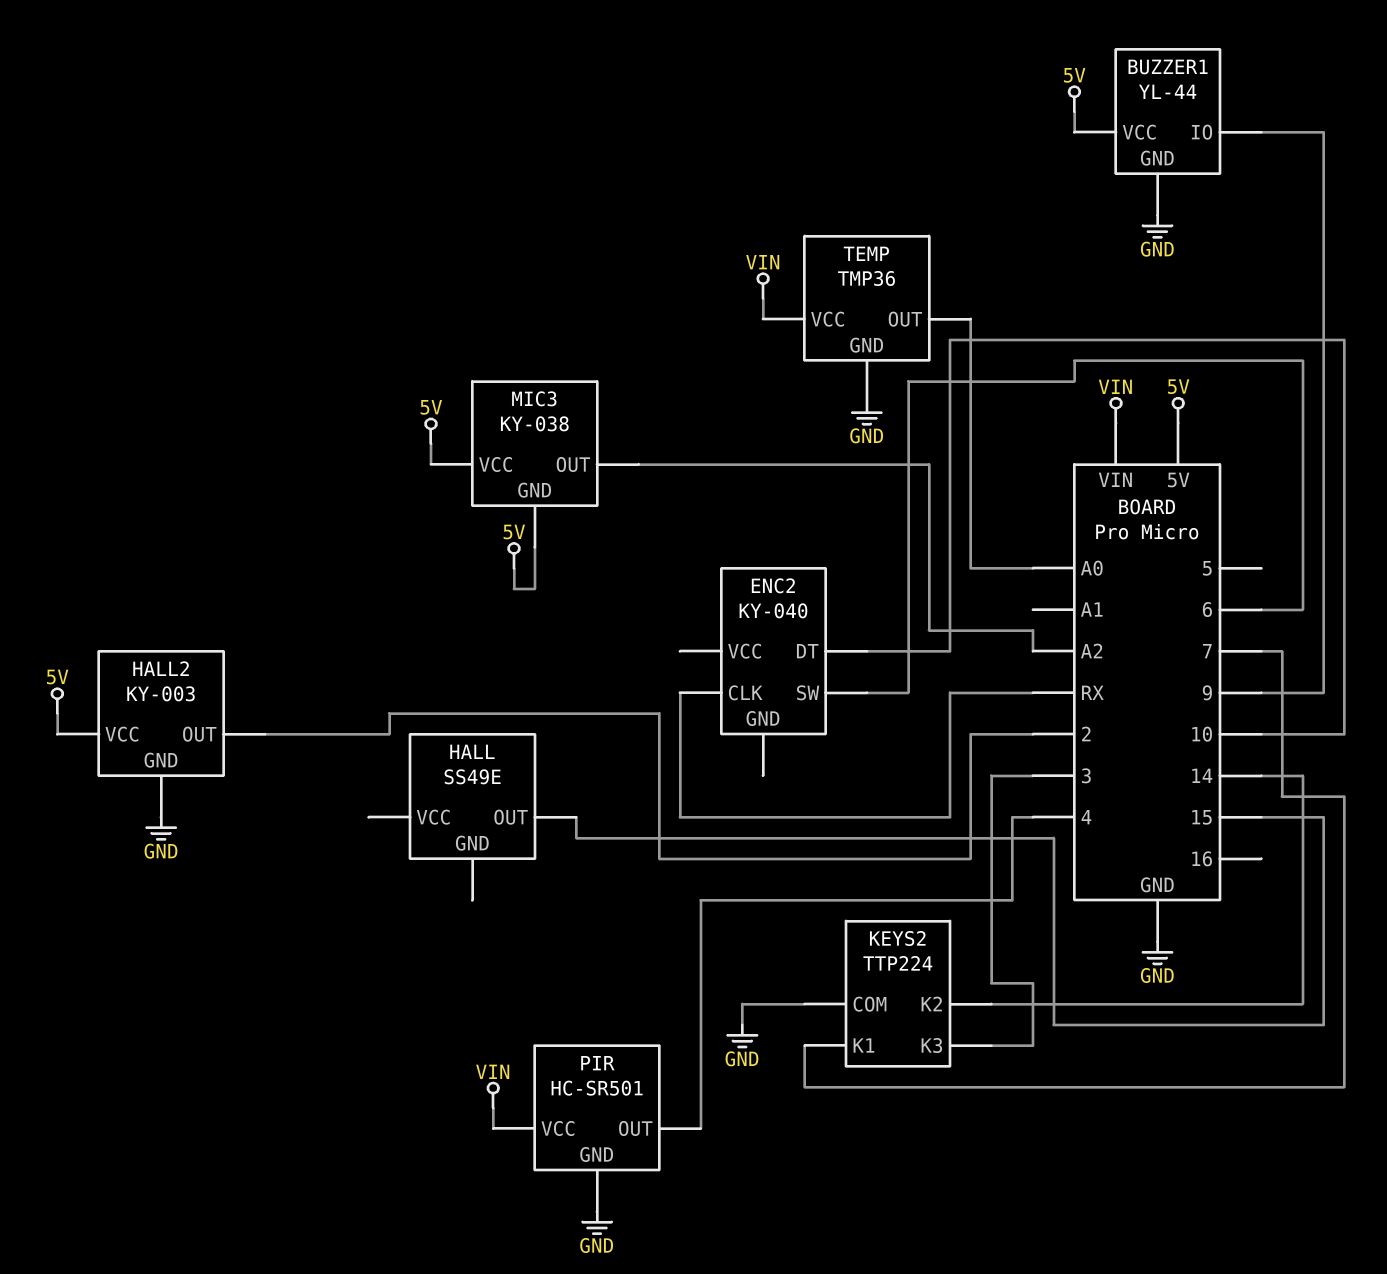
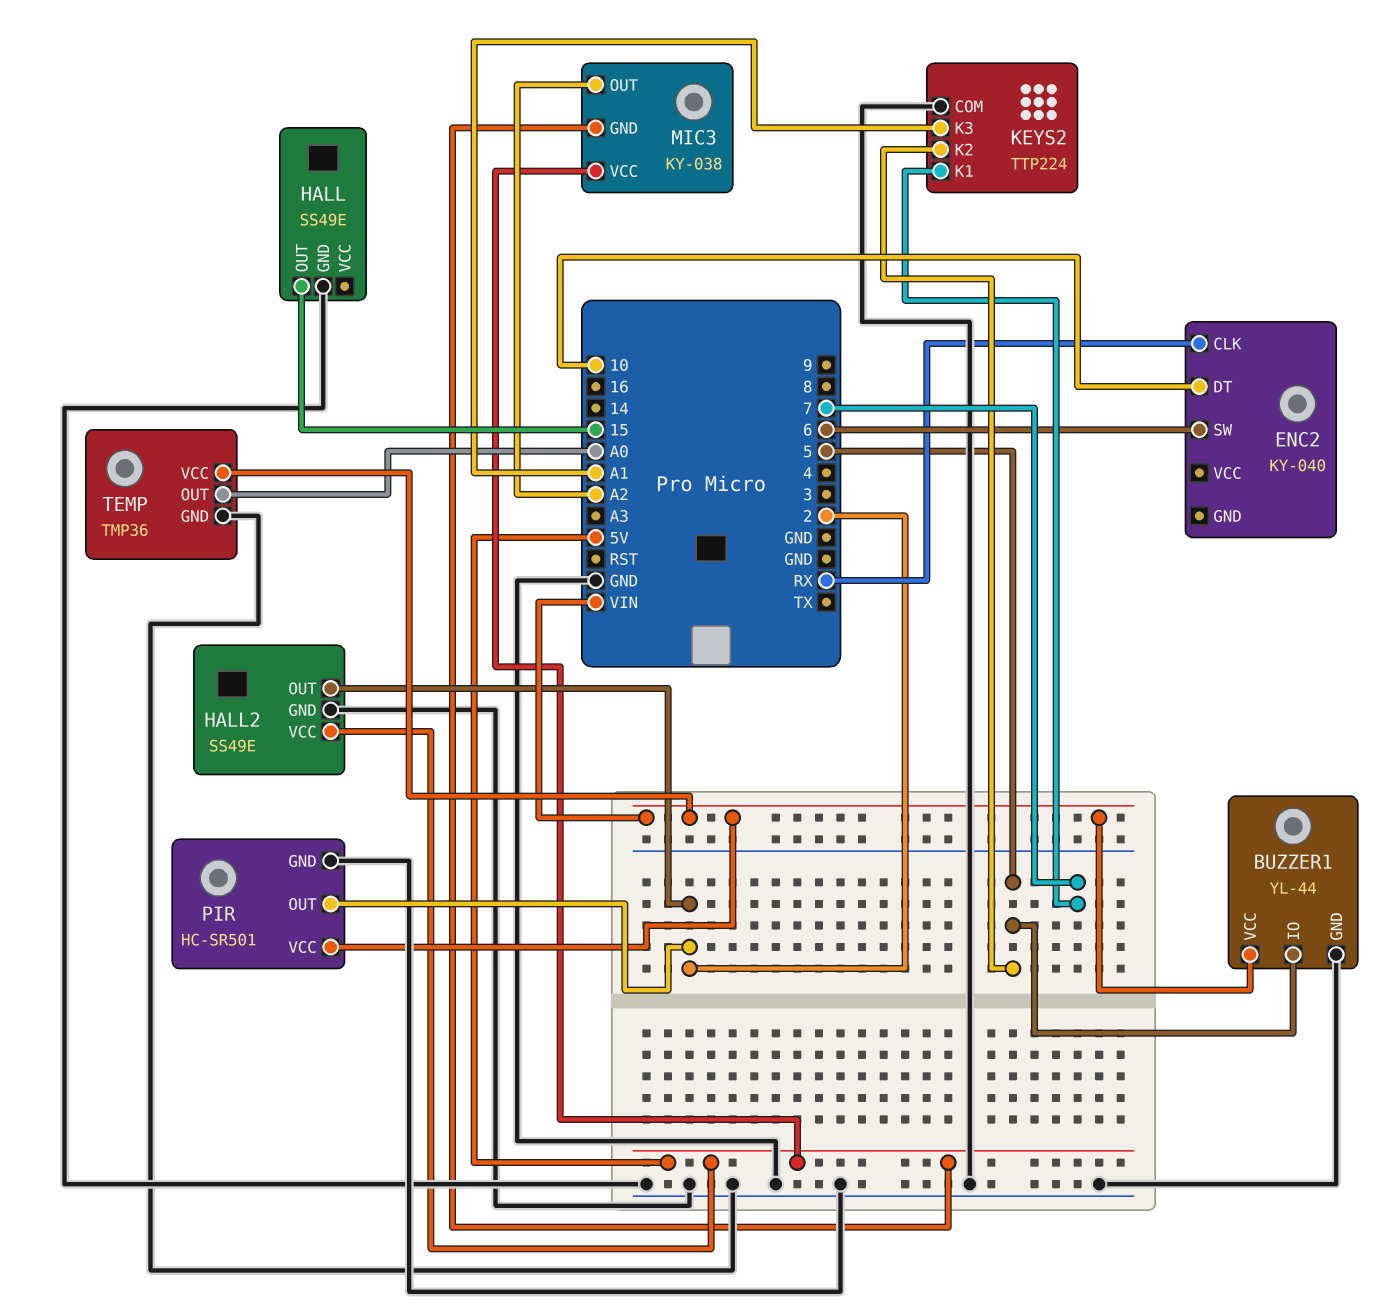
BUZZER1 pin IO: 9 -> 5
BUZZER1 pin VCC: 5V -> VIN
HALL pin GND: none -> GND
HALL2: KY-003 -> SS49E
KEYS2 pin K2: 14 -> 5
KEYS2 pin K3: 3 -> A1
PIR pin OUT: 4 -> 2

